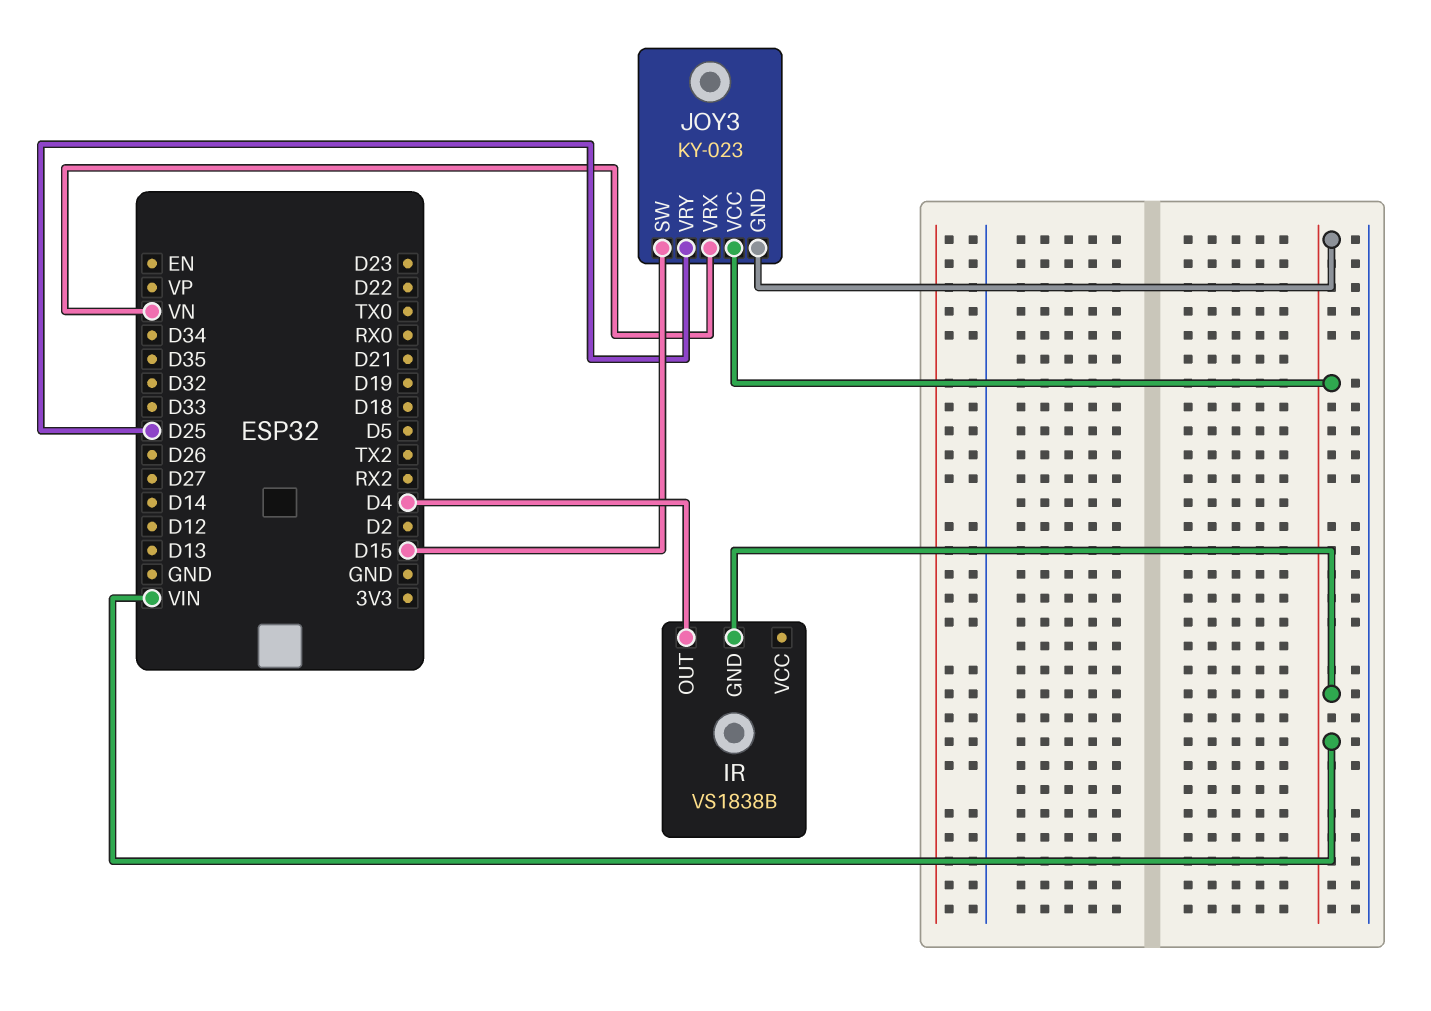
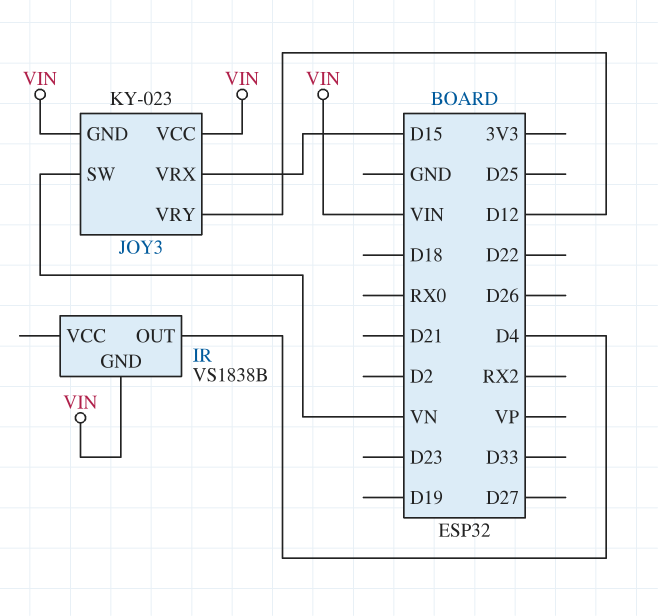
JOY3 pin SW: D15 -> VN
JOY3 pin VRX: VN -> D15
JOY3 pin VRY: D25 -> D12

